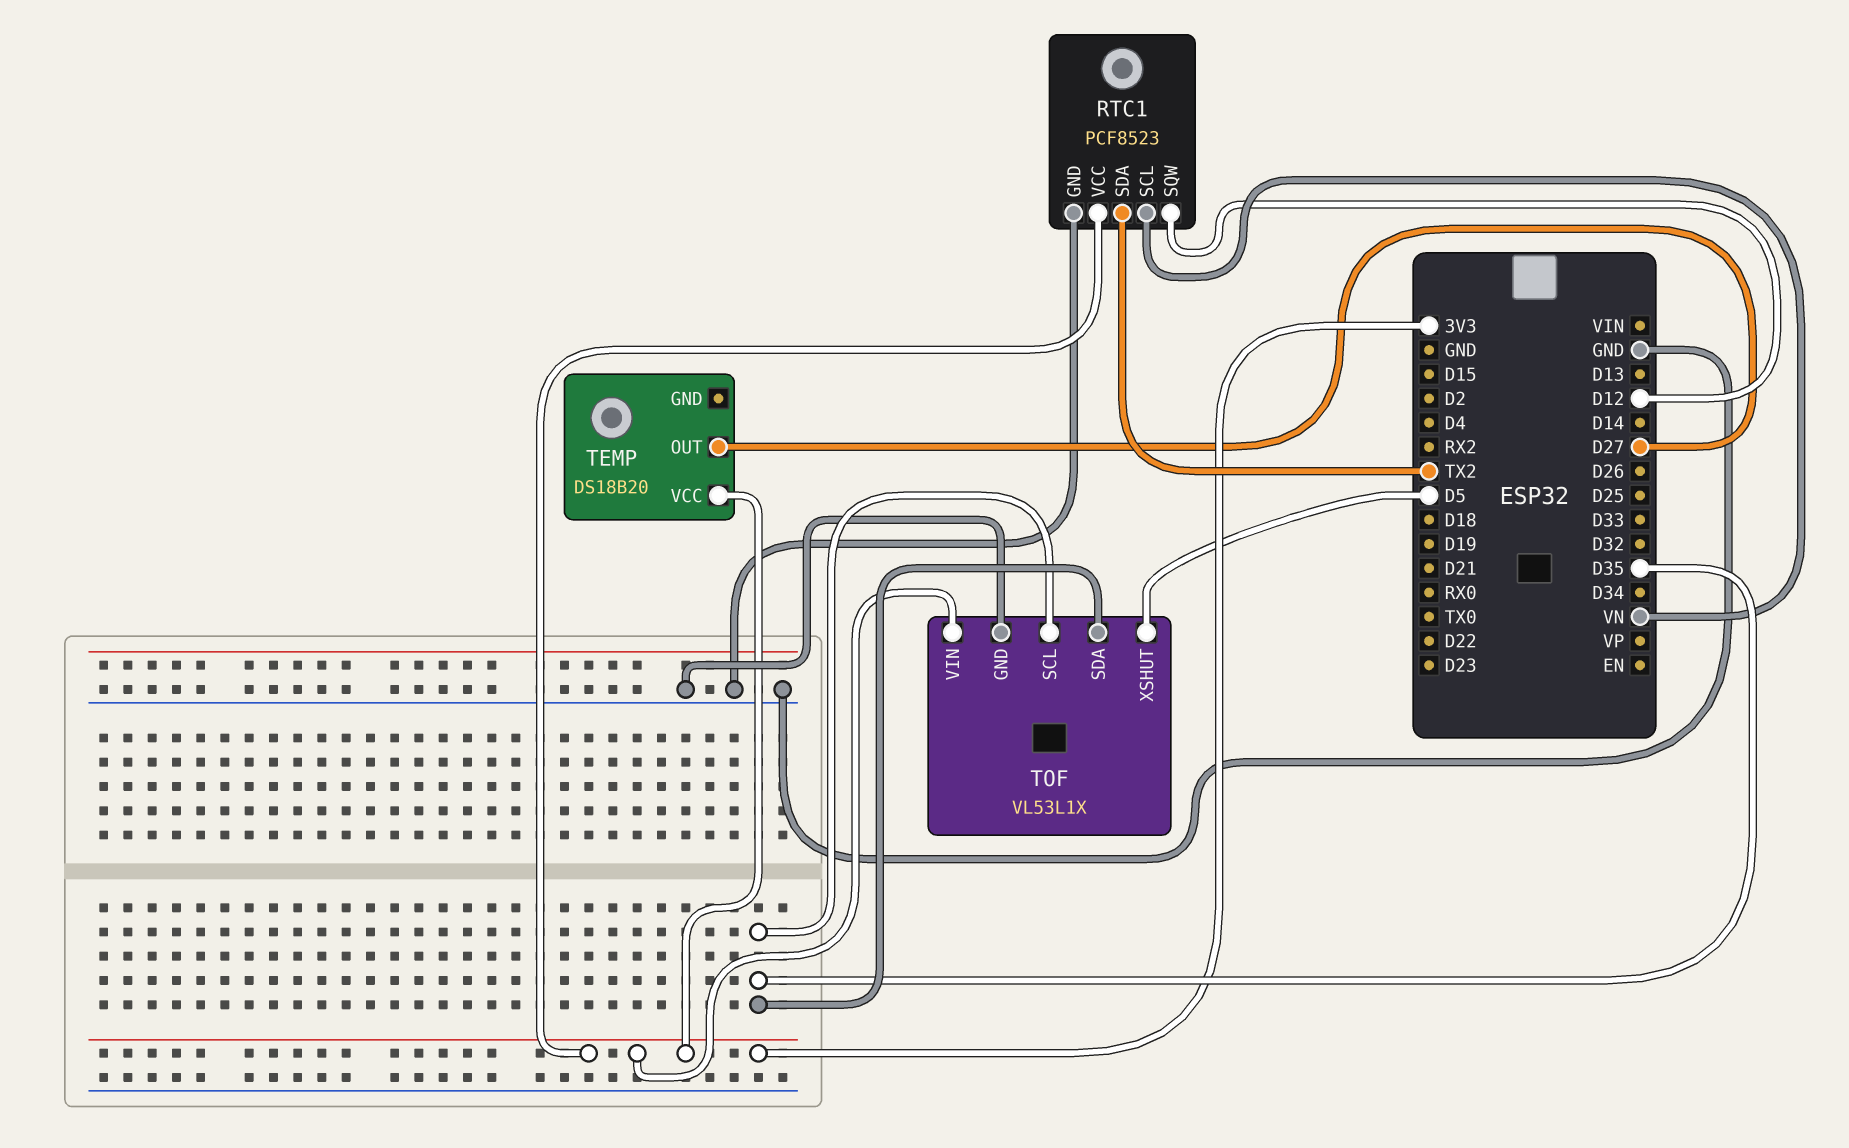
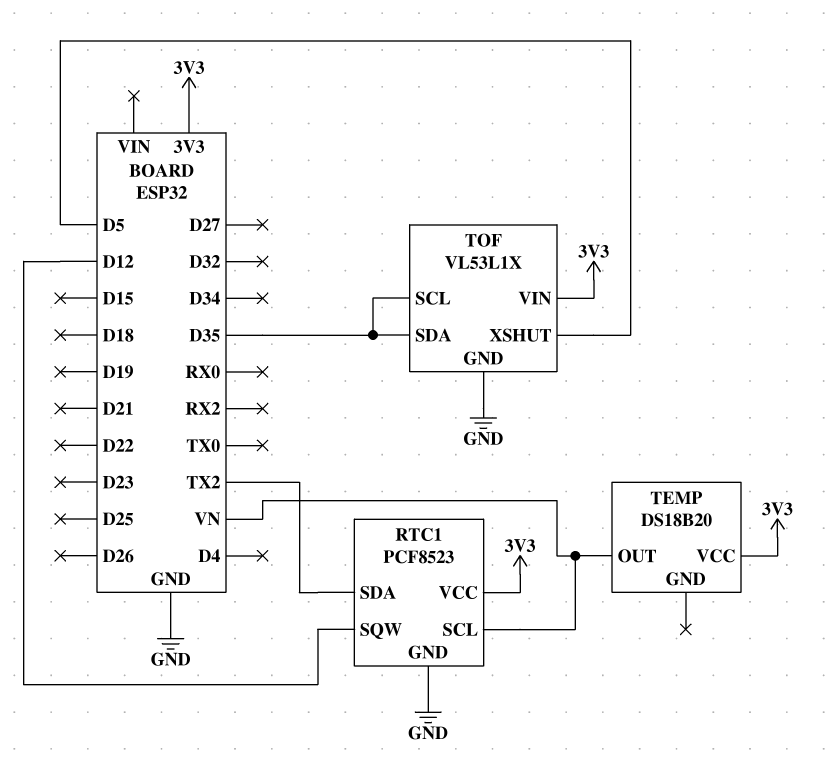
TEMP pin OUT: D27 -> VN

